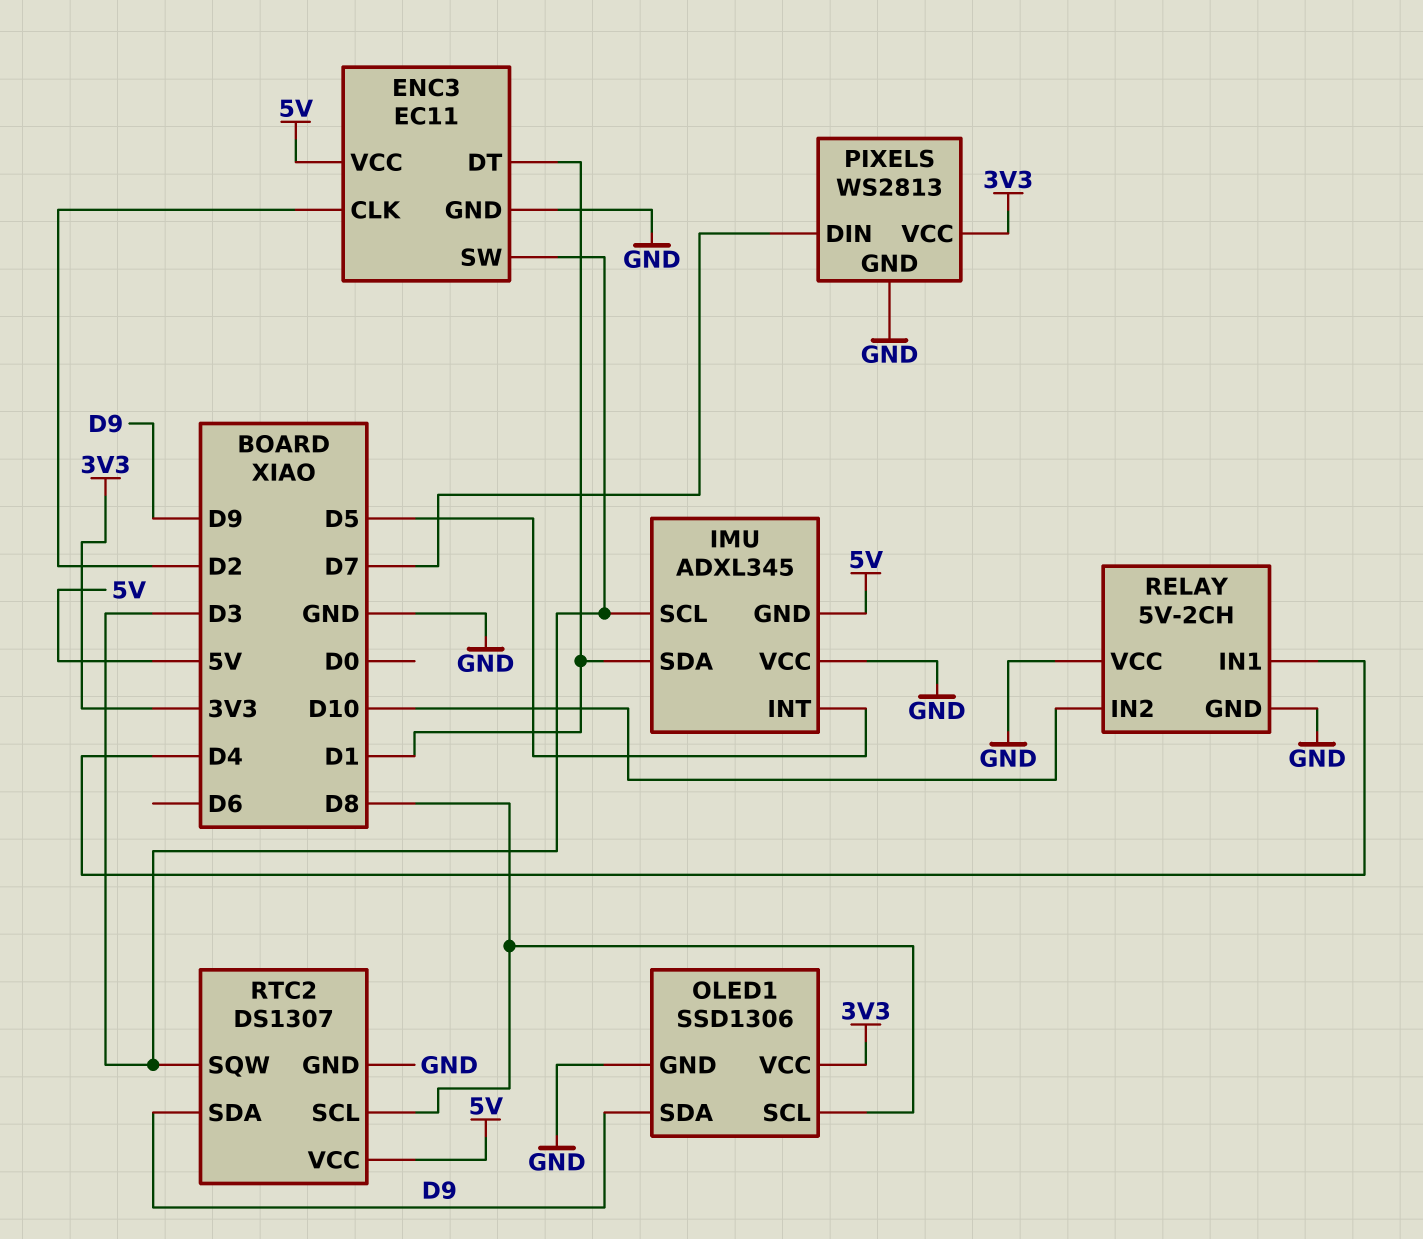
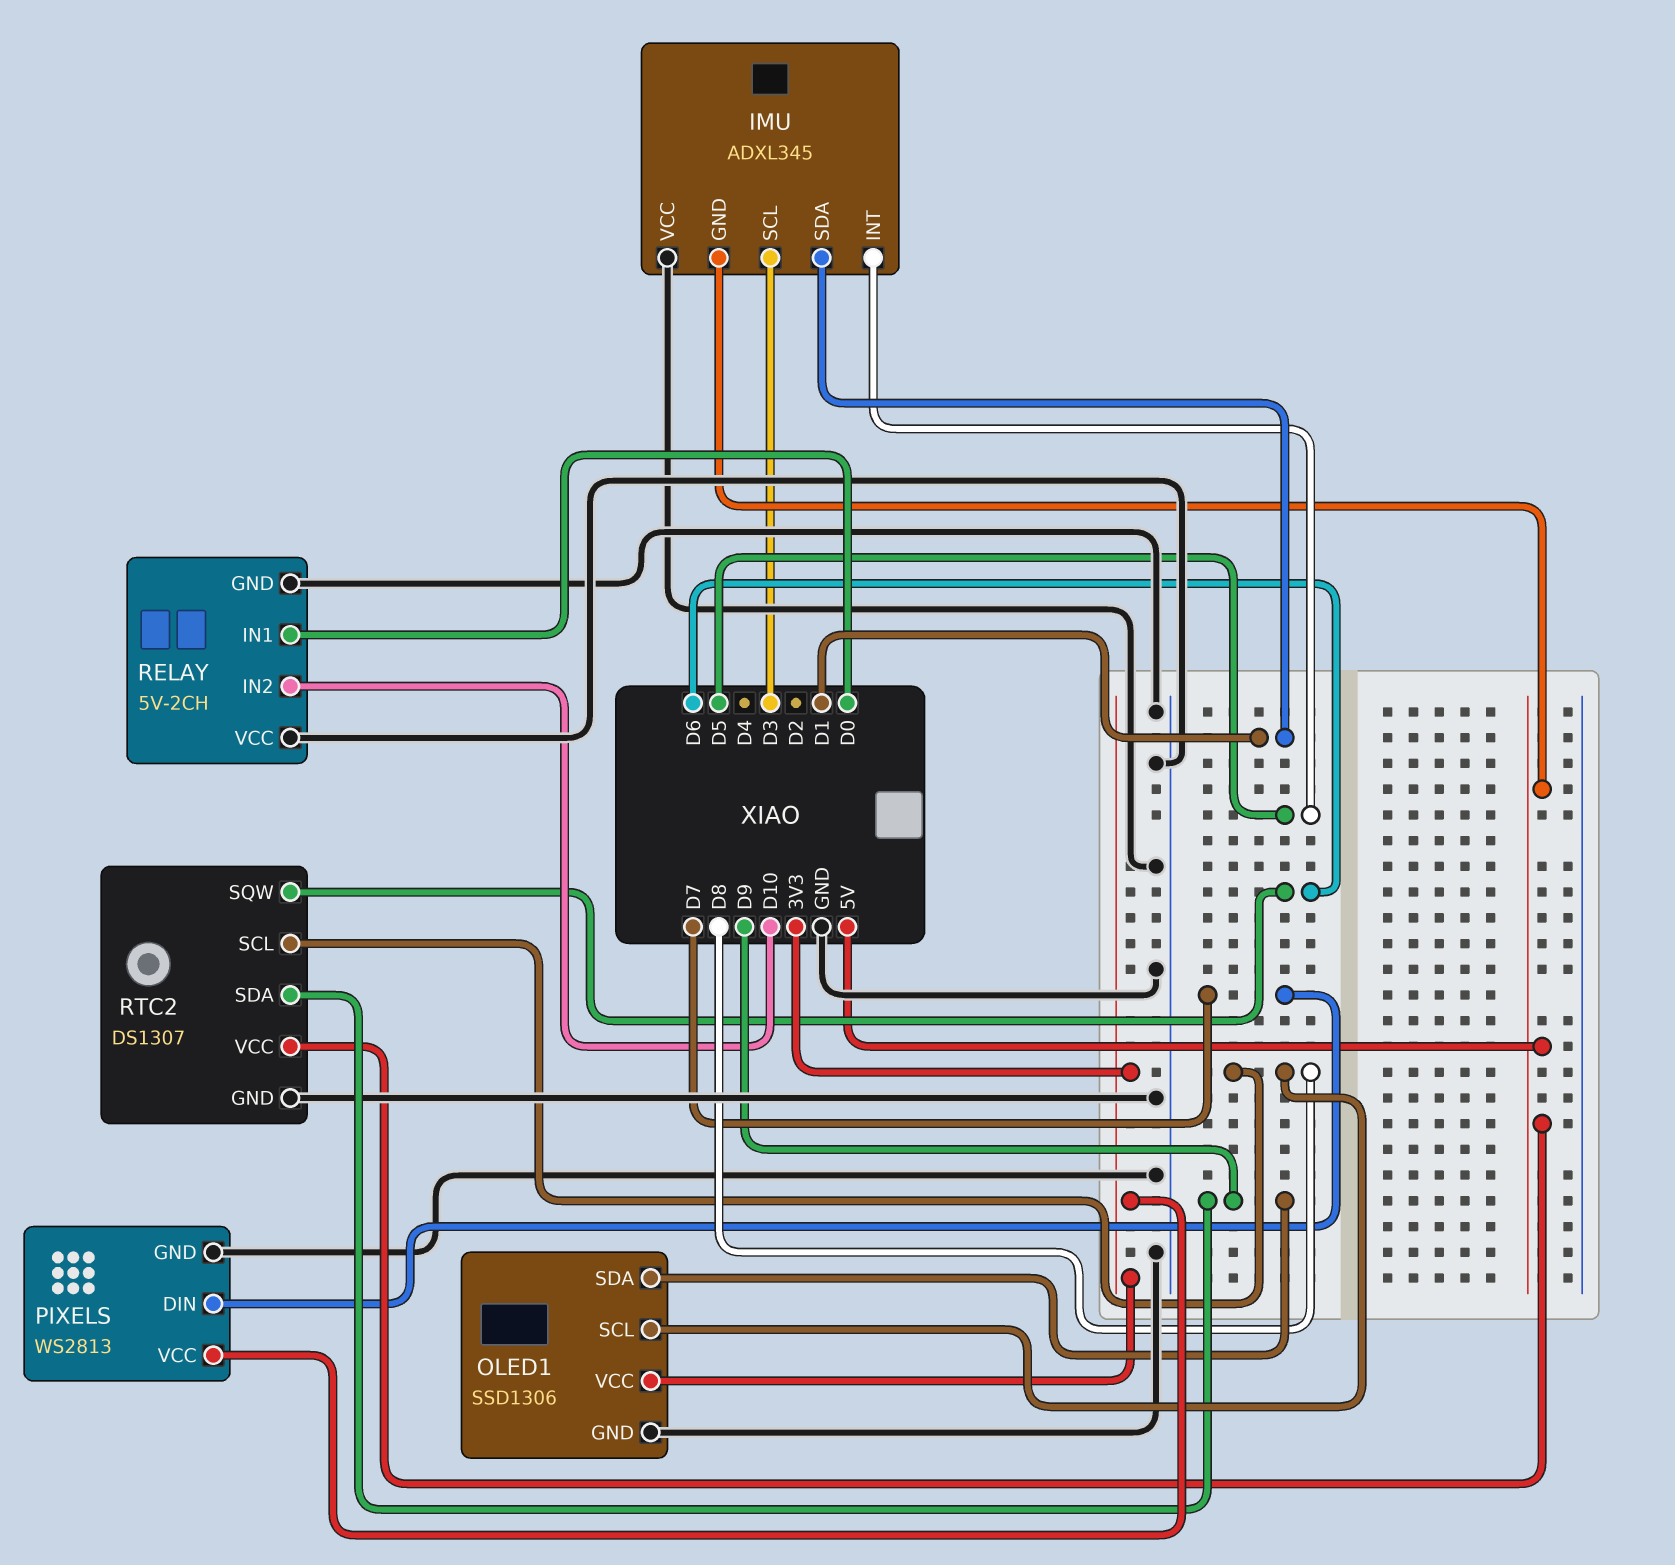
ENC3: EC11 -> none
ENC3 pin CLK: D2 -> none
ENC3 pin DT: D1 -> none
ENC3 pin GND: GND -> none
ENC3 pin SW: D3 -> none
ENC3 pin VCC: 5V -> none
RELAY pin IN1: D4 -> D0
RTC2 pin SQW: D3 -> D6

